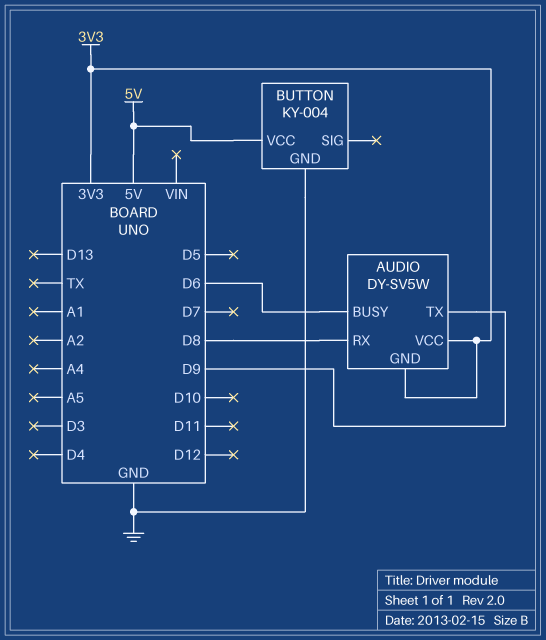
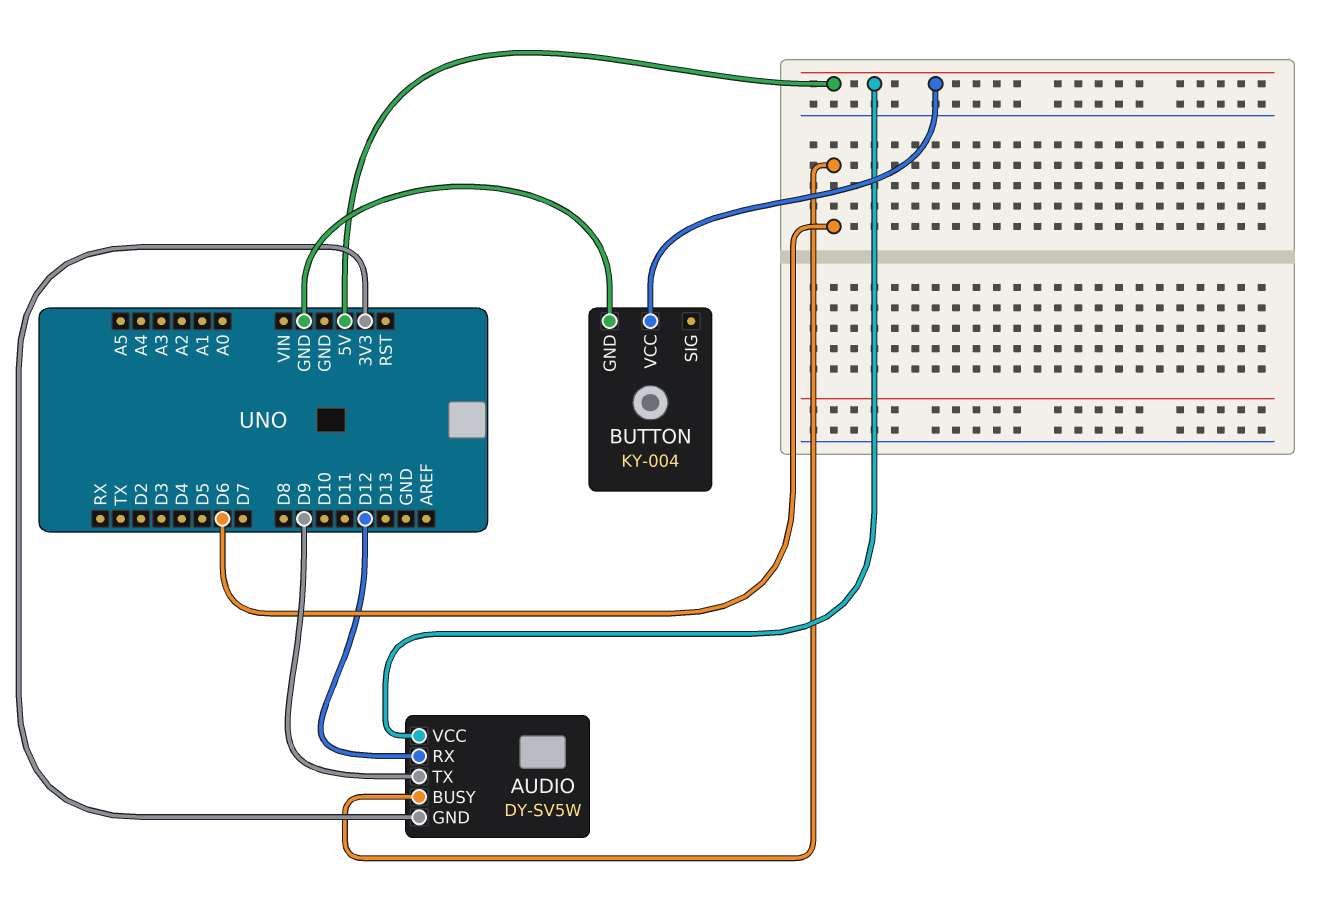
AUDIO pin RX: D8 -> D12
AUDIO pin VCC: 3V3 -> 5V

